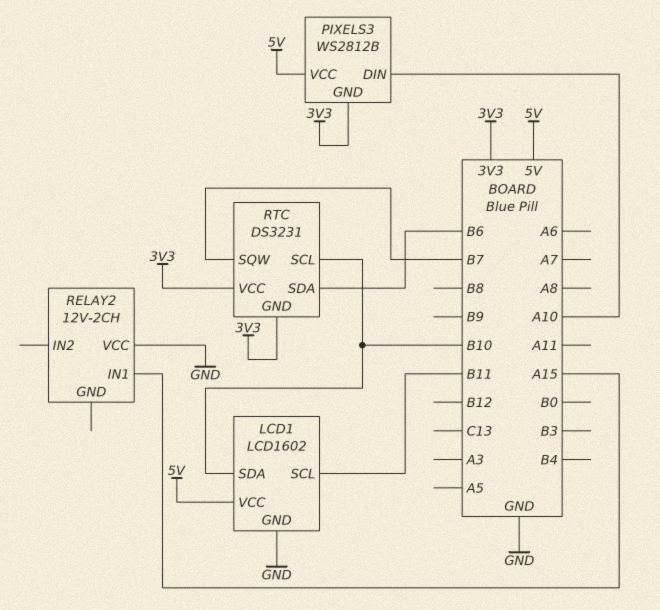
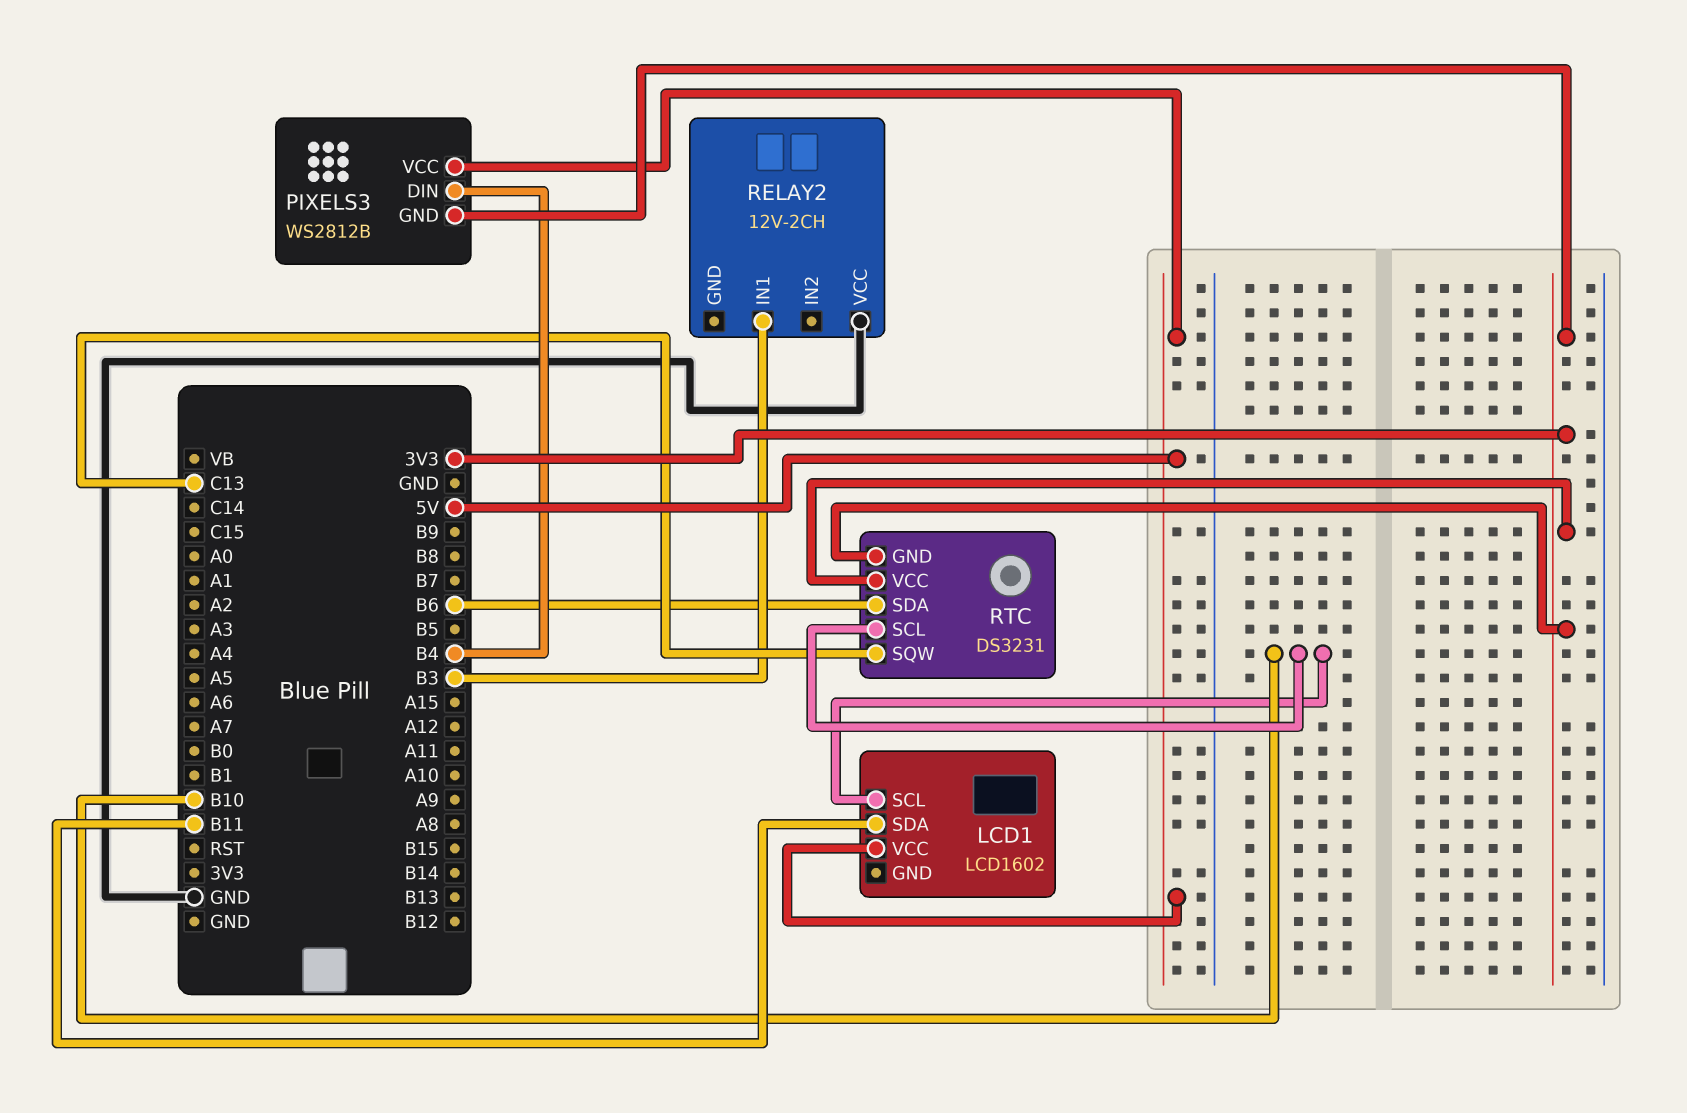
LCD1 pin GND: GND -> none
LCD1 pin SCL: B11 -> B10
LCD1 pin SDA: B10 -> B11
PIXELS3 pin DIN: A10 -> B4
RELAY2 pin IN1: A15 -> B3
RTC pin SQW: B7 -> C13

